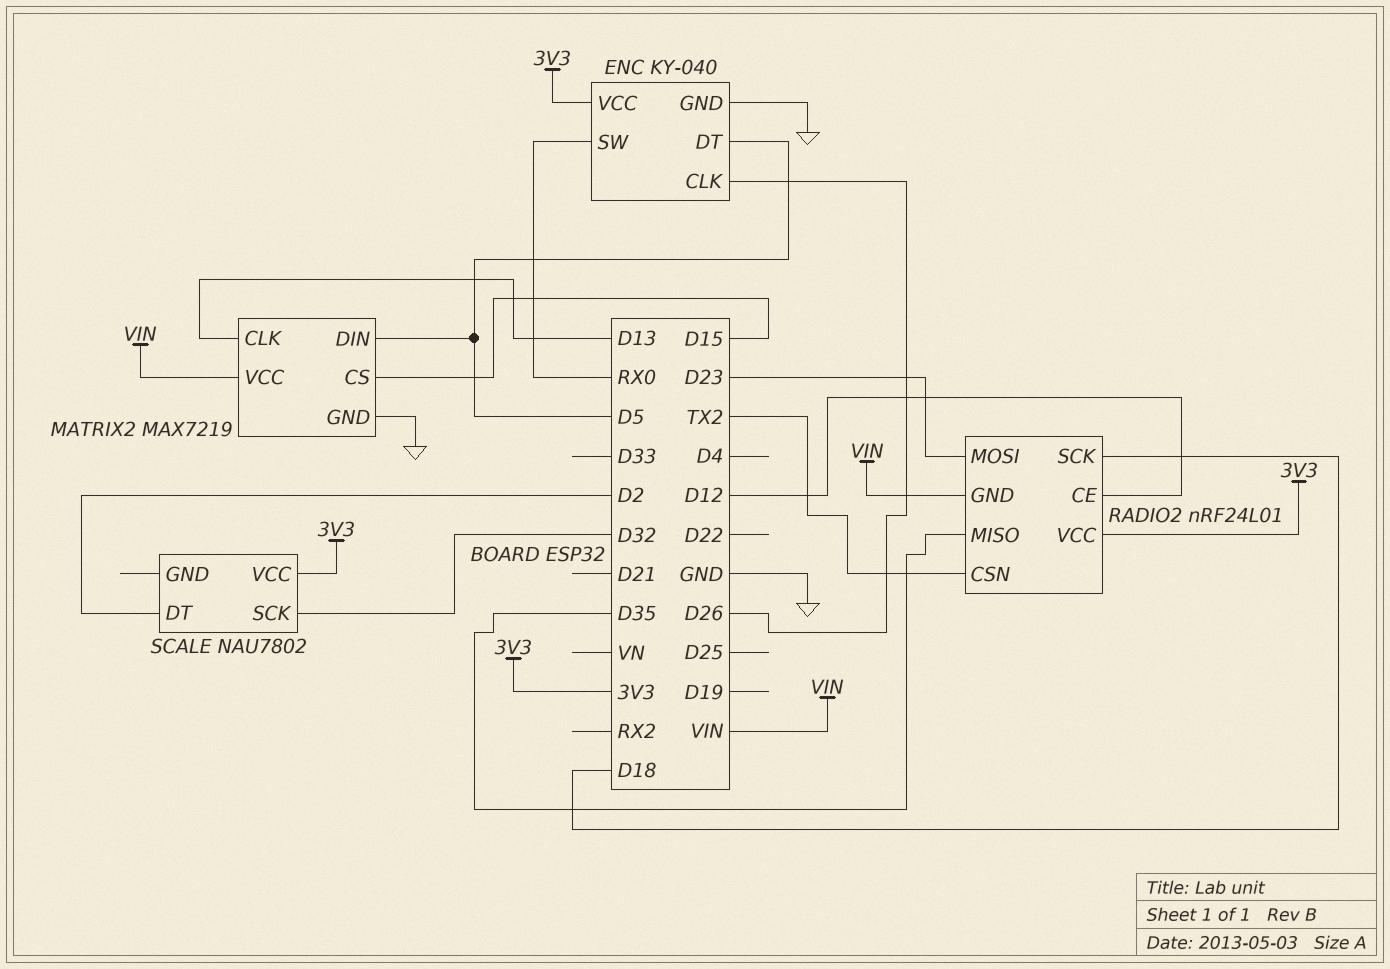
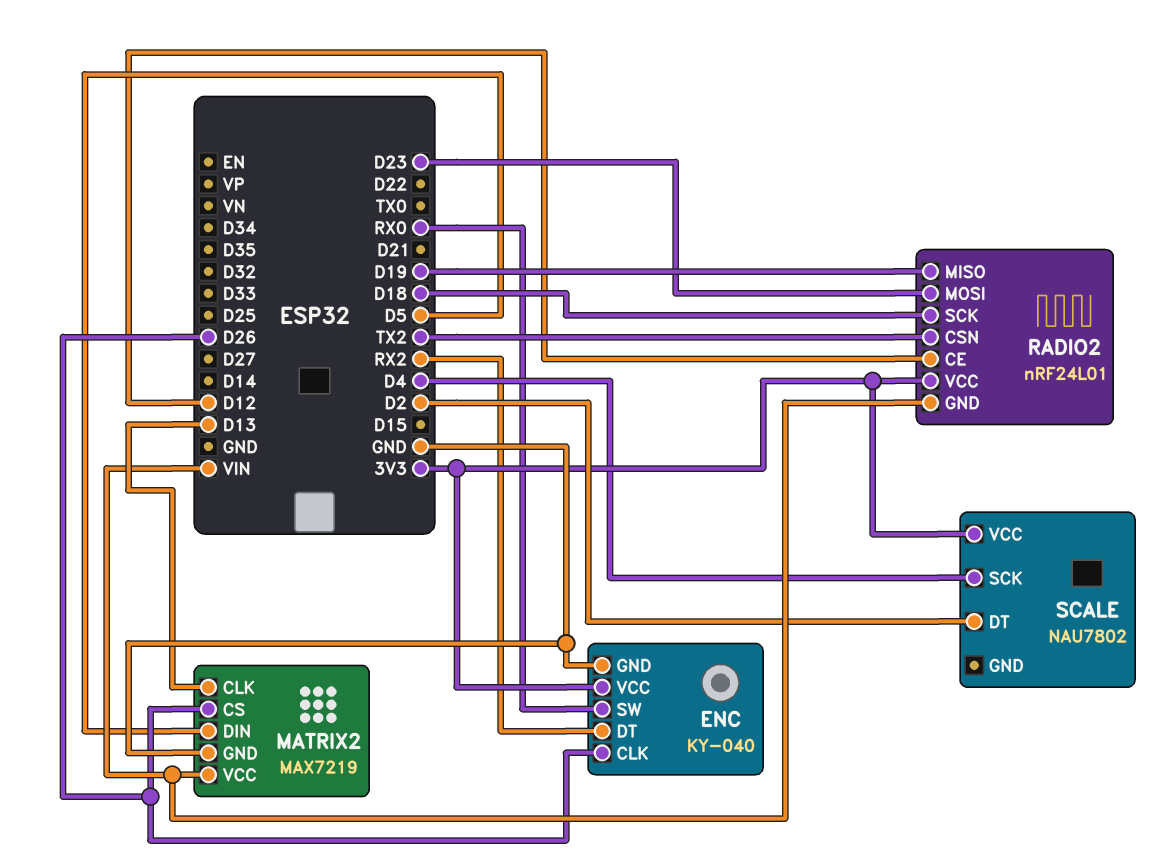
ENC pin DT: D5 -> RX2
MATRIX2 pin CS: D15 -> D26
RADIO2 pin MISO: D35 -> D19
SCALE pin SCK: D32 -> D4

